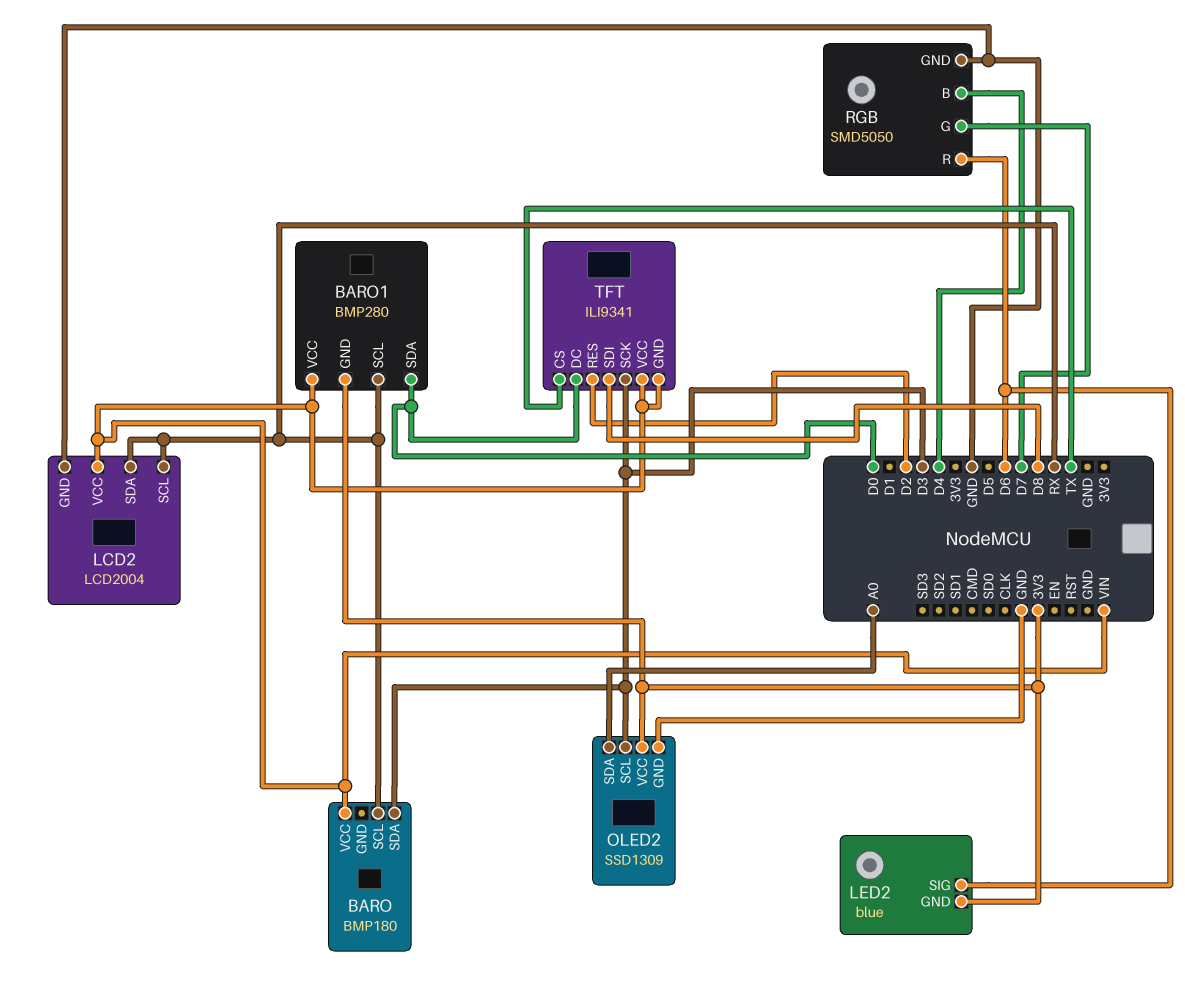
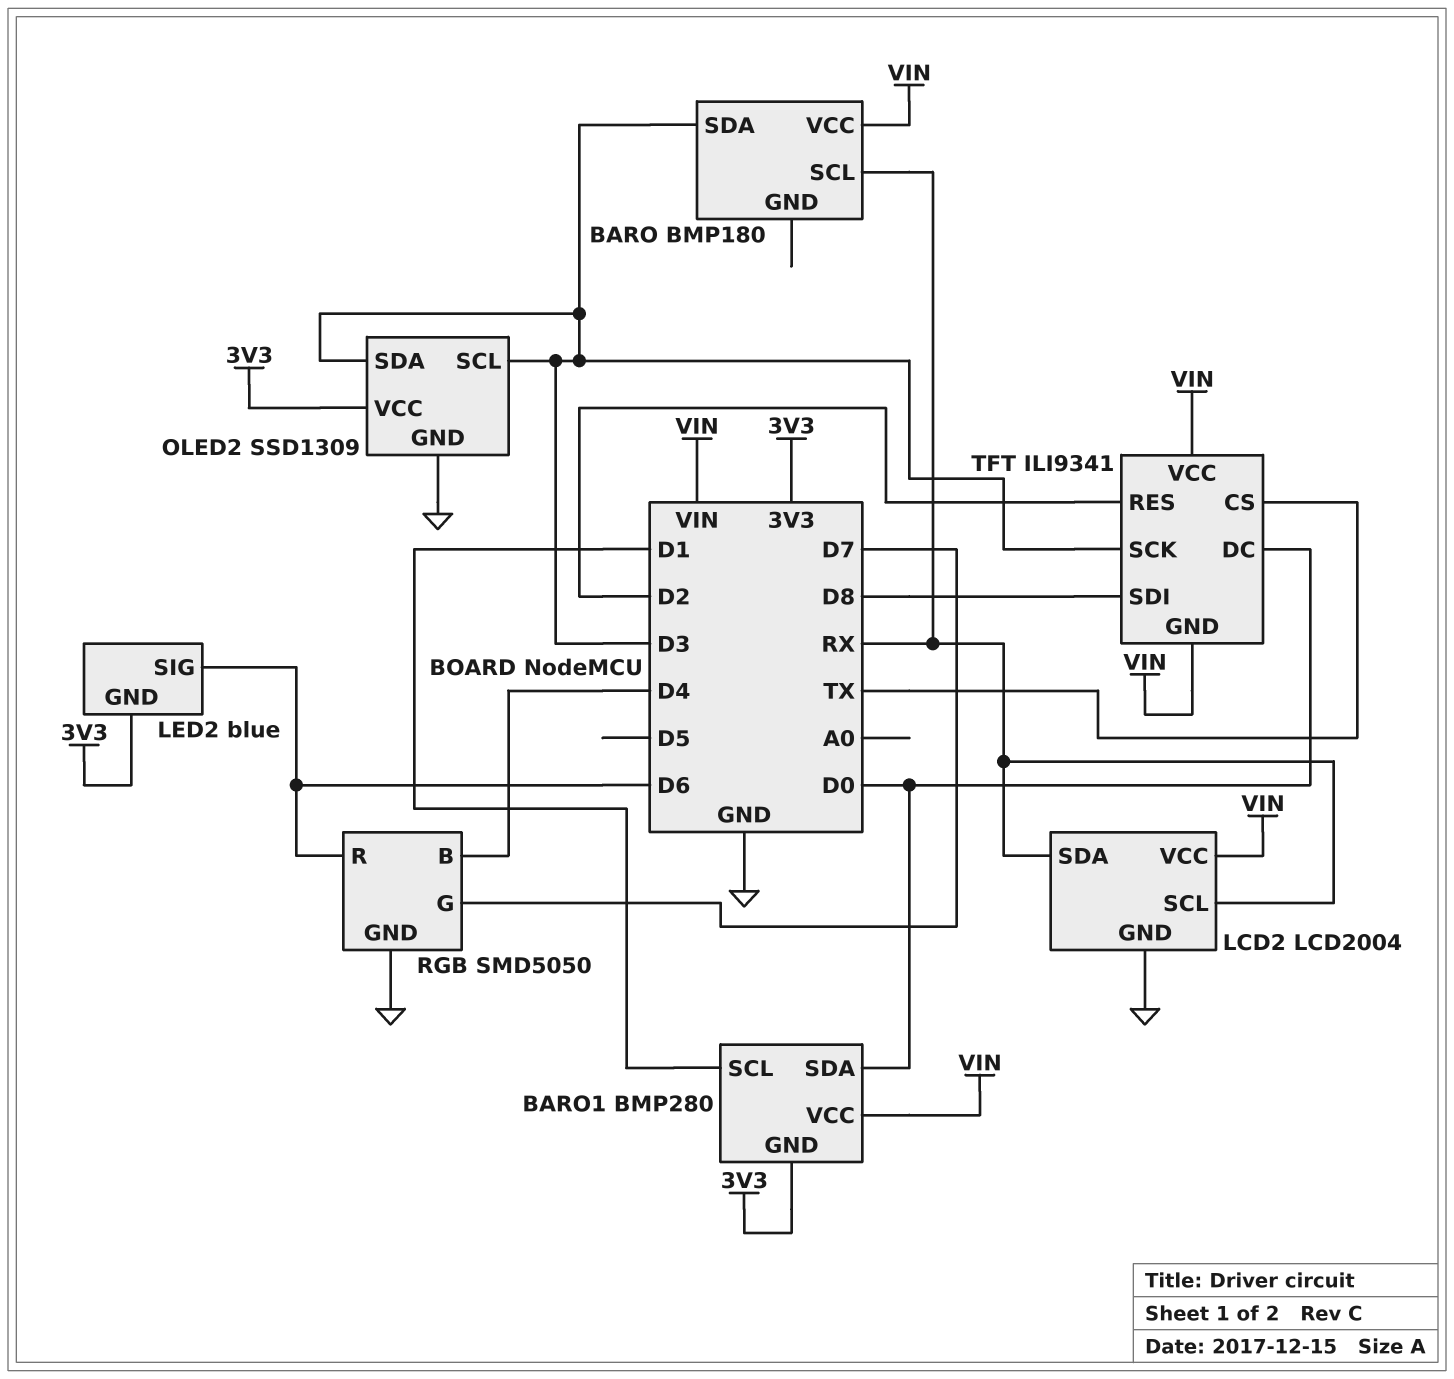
BARO1 pin SCL: RX -> D1
OLED2 pin SDA: A0 -> D3

